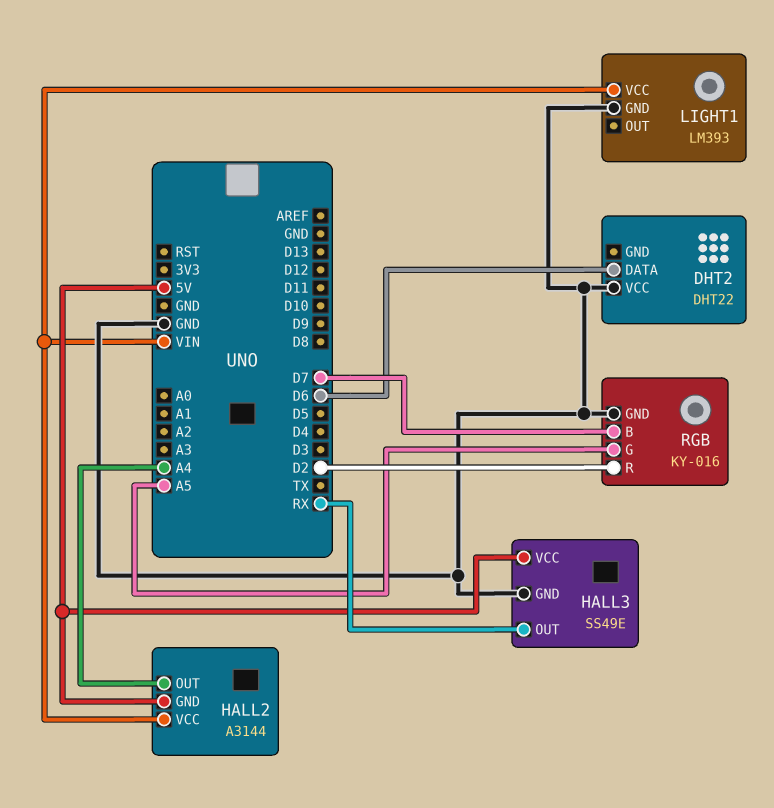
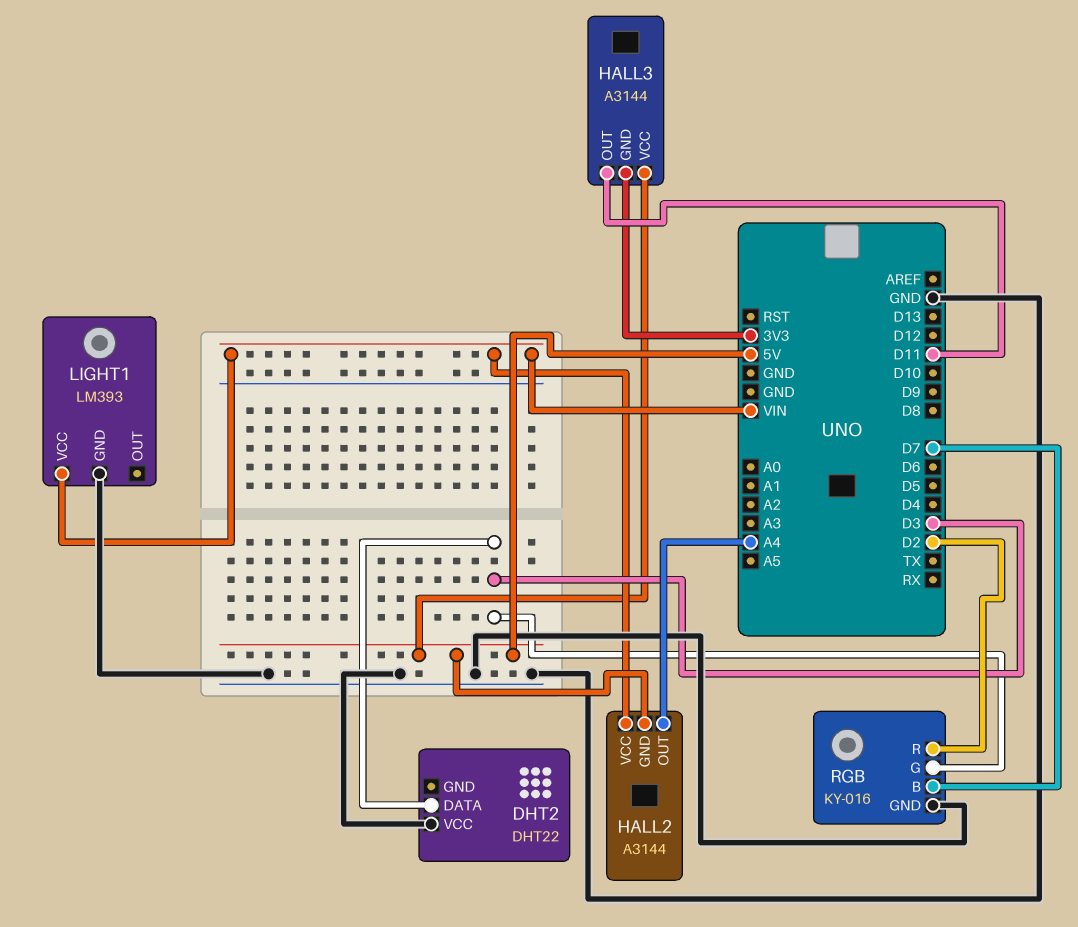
DHT2 pin DATA: D6 -> D3
HALL3: SS49E -> A3144
HALL3 pin GND: GND -> 3V3
HALL3 pin OUT: RX -> D11
RGB pin G: A5 -> D3

